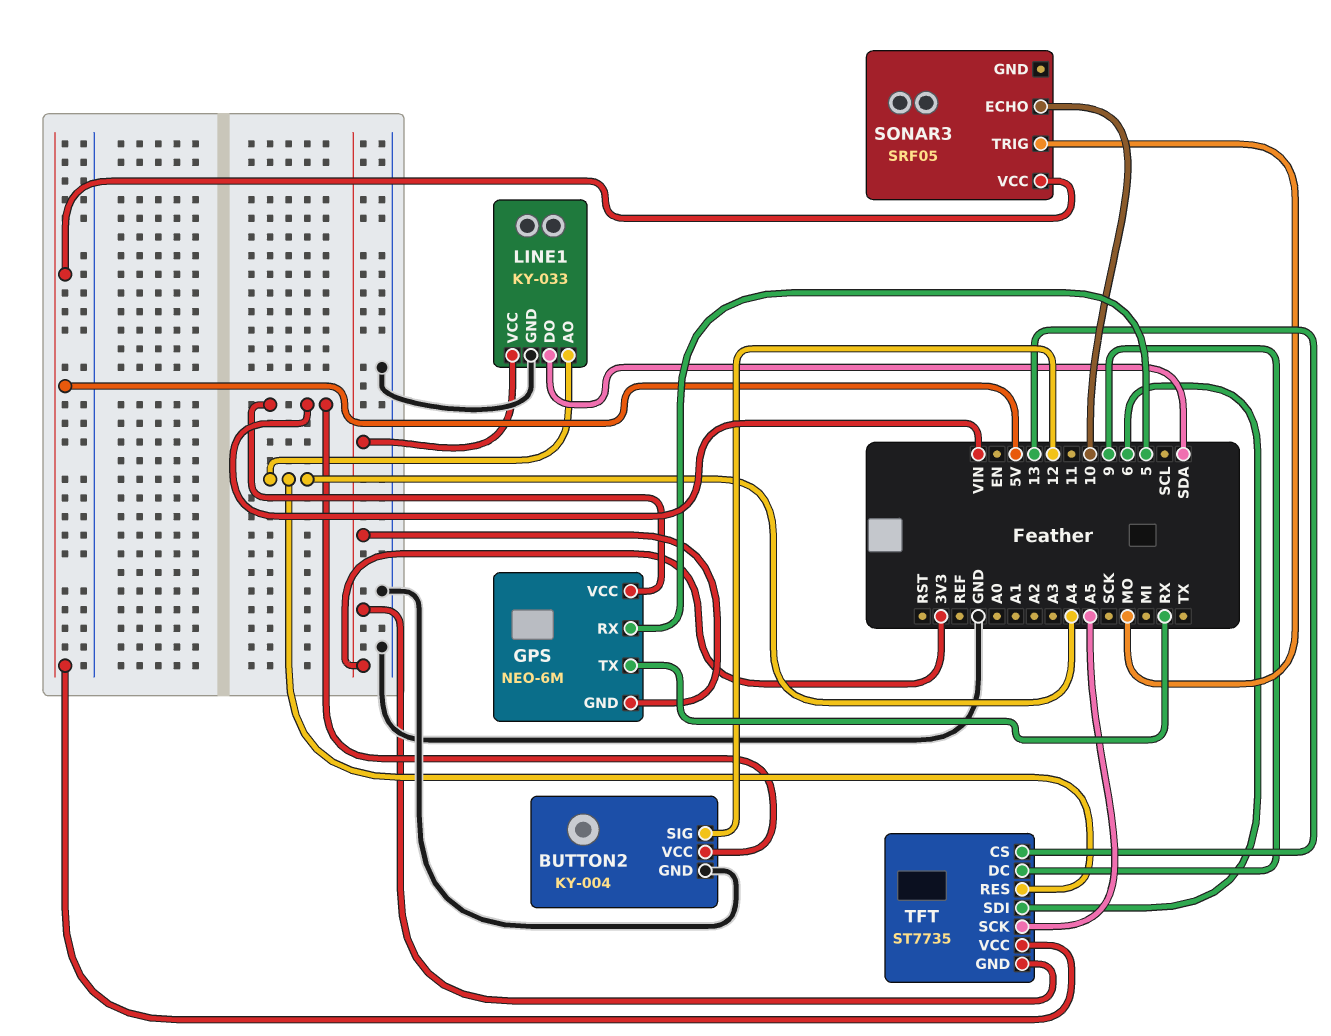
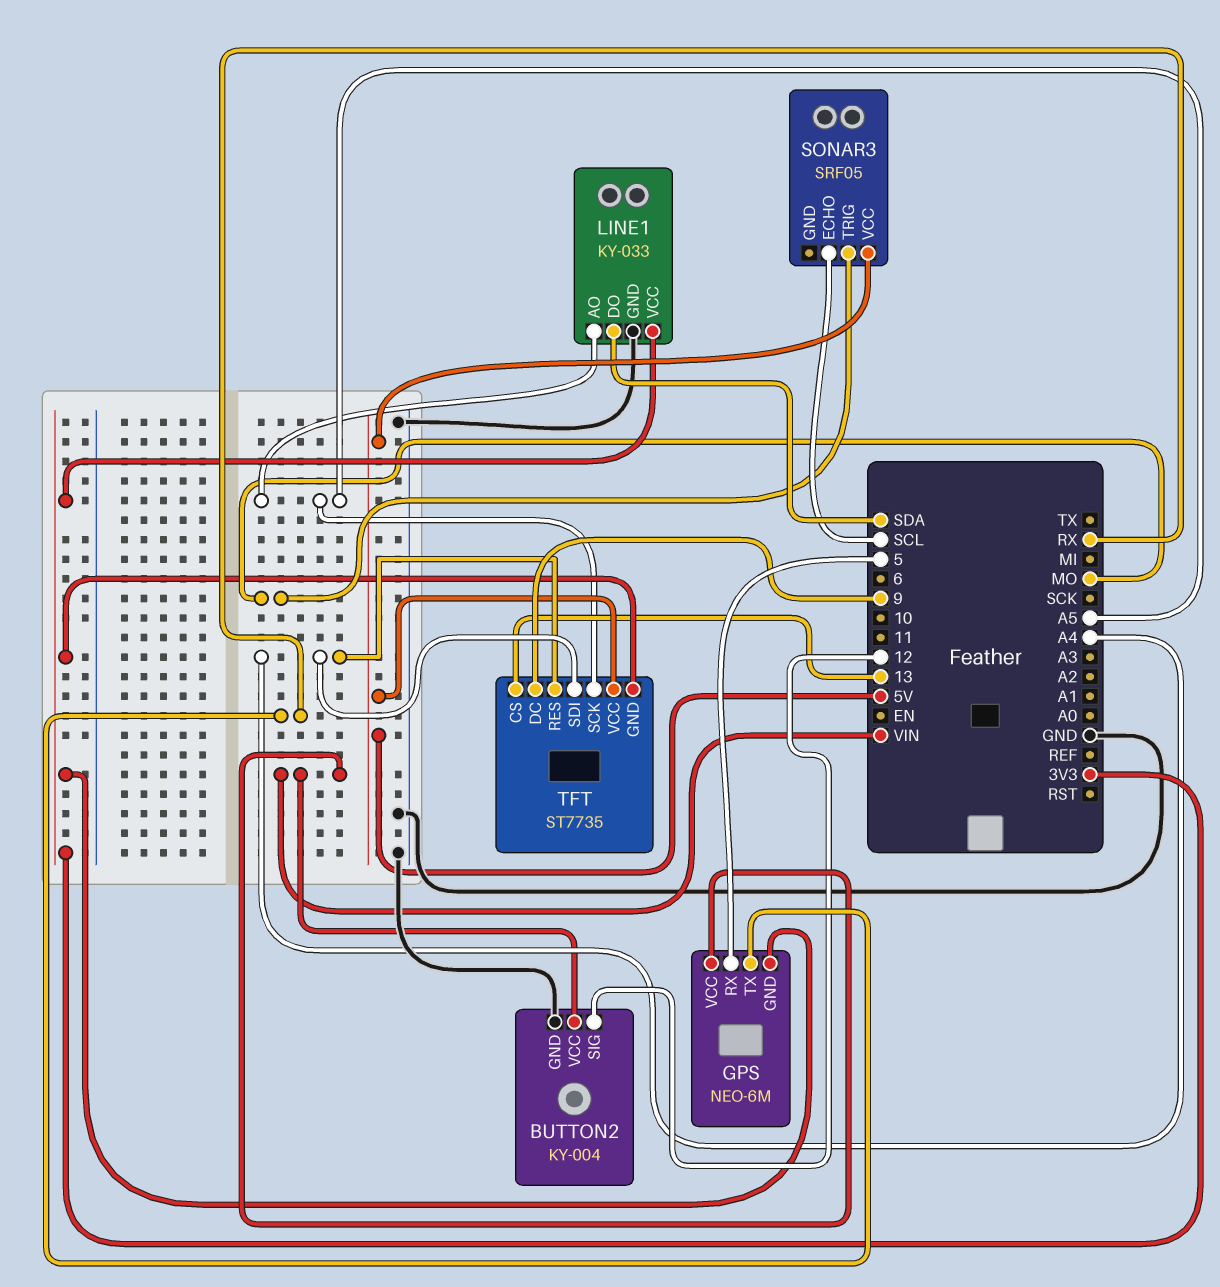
LINE1 pin AO: A4 -> A5
SONAR3 pin ECHO: 10 -> SCL
TFT pin SDI: 6 -> A4

